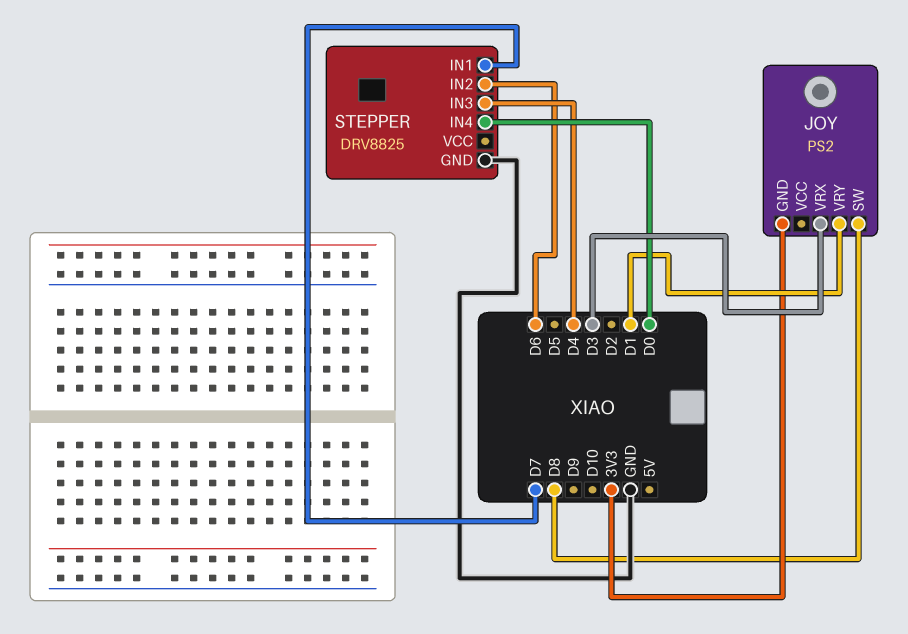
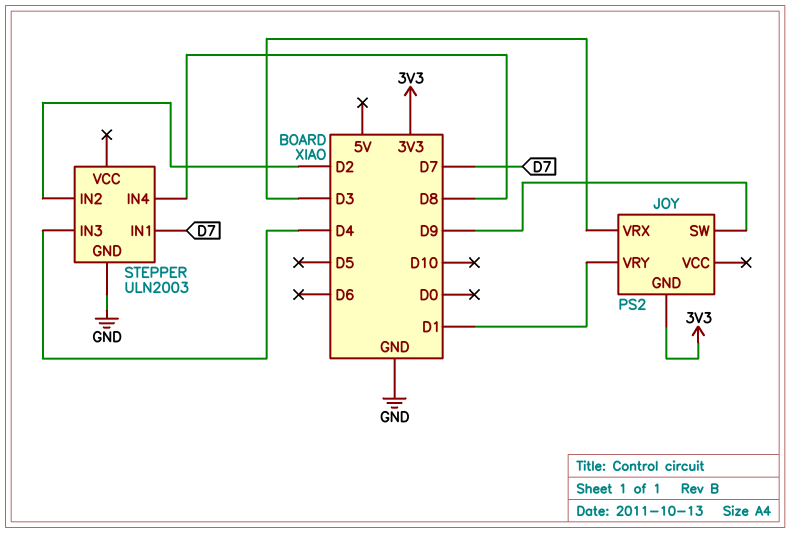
JOY pin SW: D8 -> D9
STEPPER: DRV8825 -> ULN2003
STEPPER pin IN2: D6 -> D2
STEPPER pin IN4: D0 -> D8

